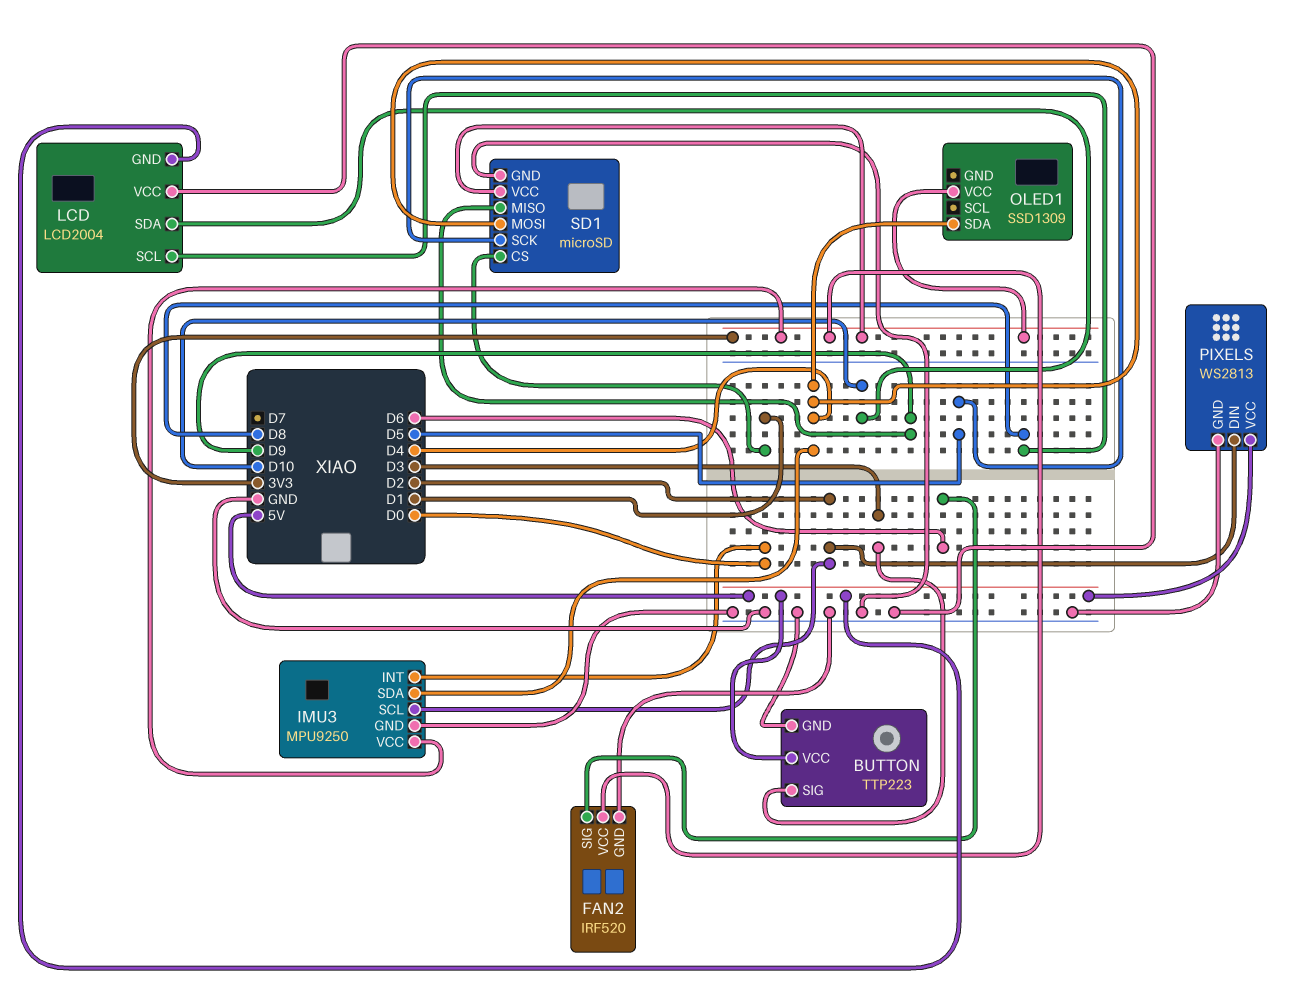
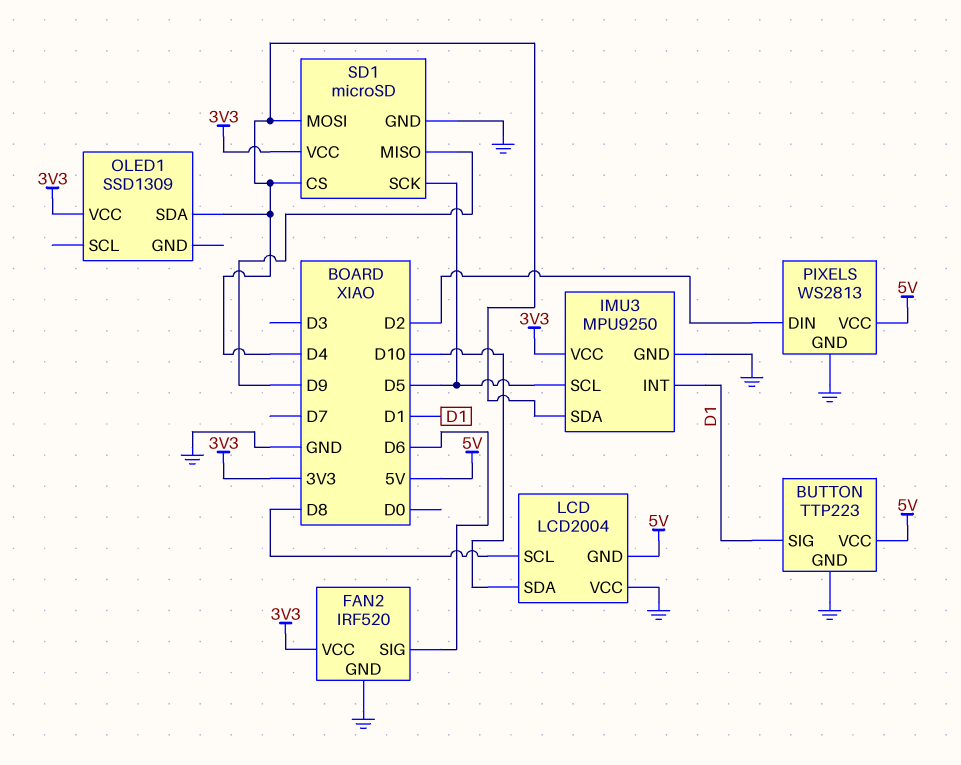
BUTTON pin SIG: D3 -> D1
IMU3 pin INT: D0 -> D1
IMU3 pin SCL: D2 -> D5
SD1 pin CS: D1 -> D4

